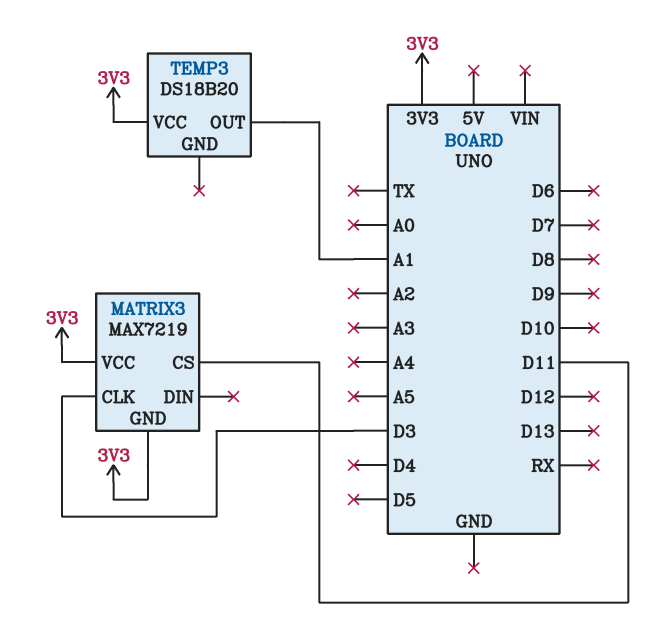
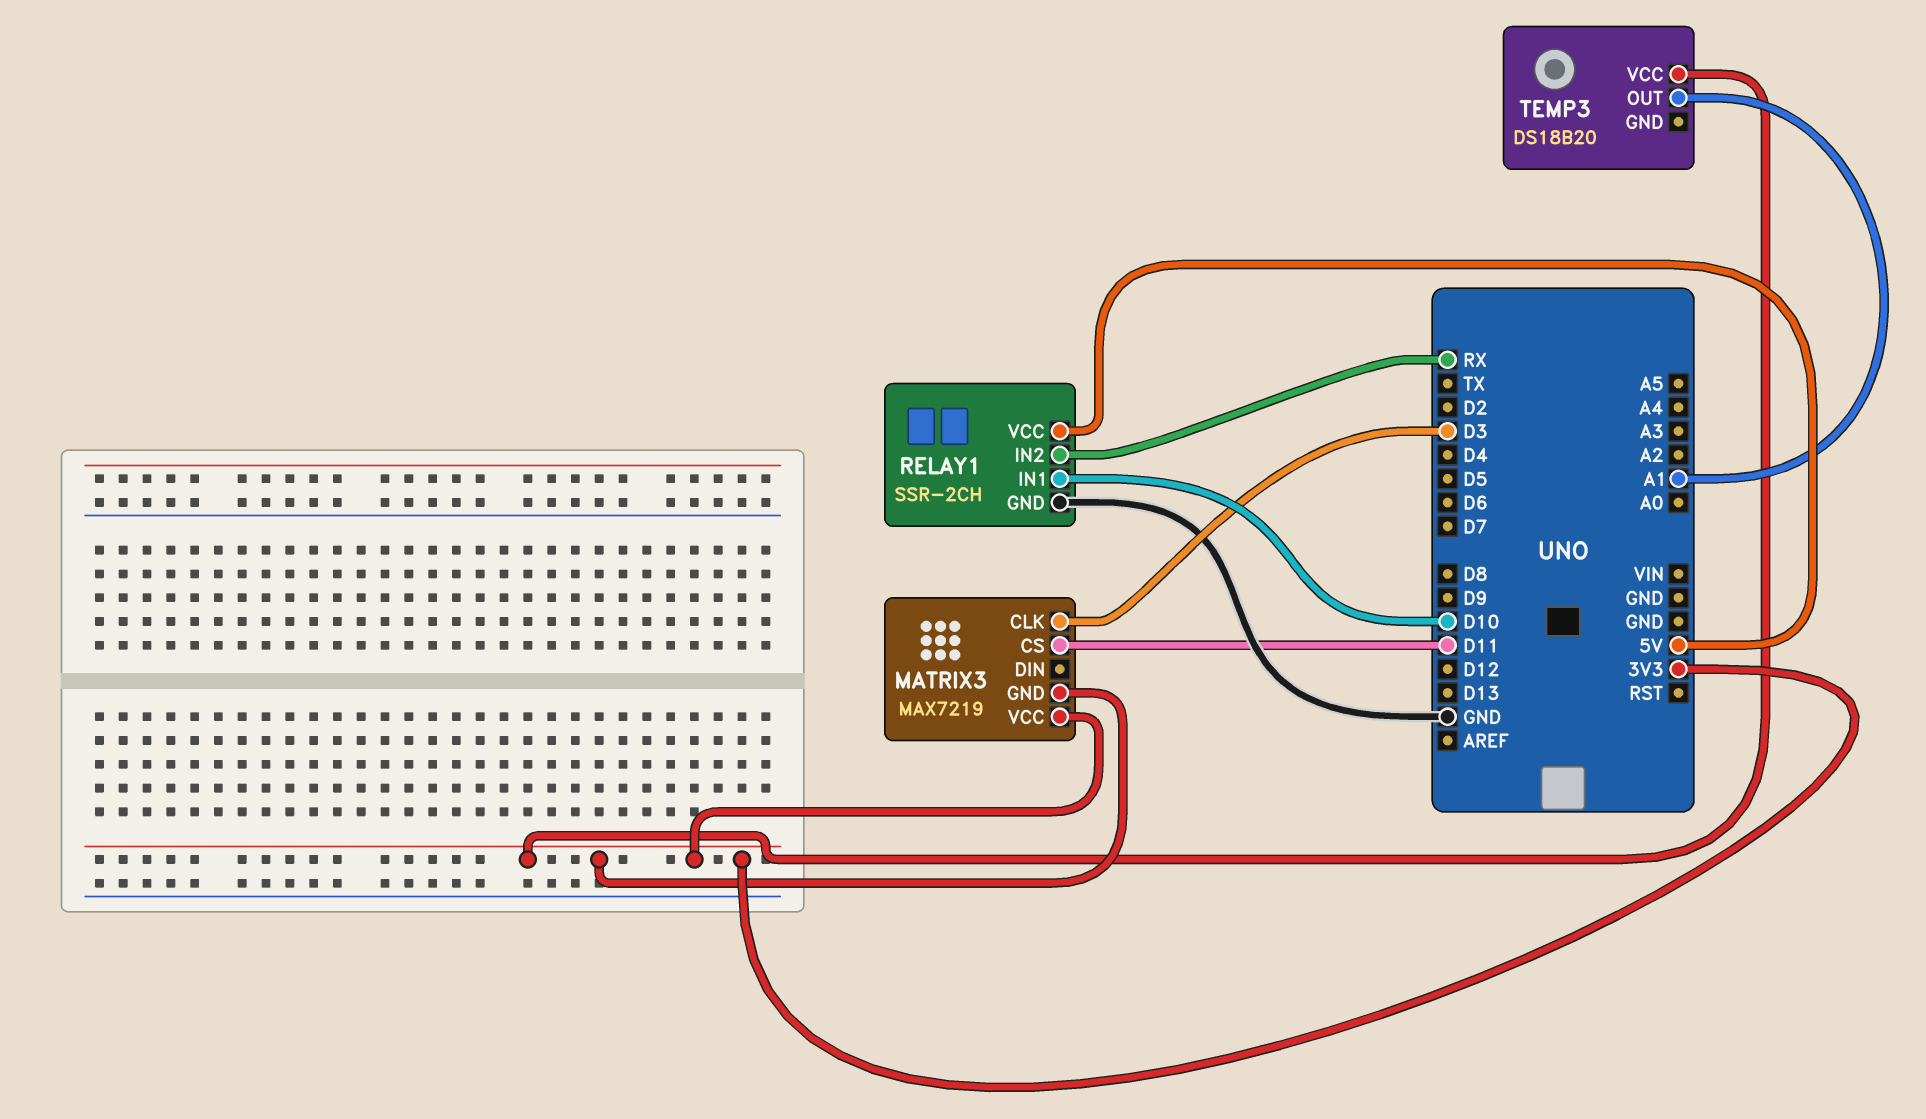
RELAY1: none -> SSR-2CH
RELAY1 pin GND: none -> GND
RELAY1 pin IN1: none -> D10
RELAY1 pin IN2: none -> RX
RELAY1 pin VCC: none -> 5V

